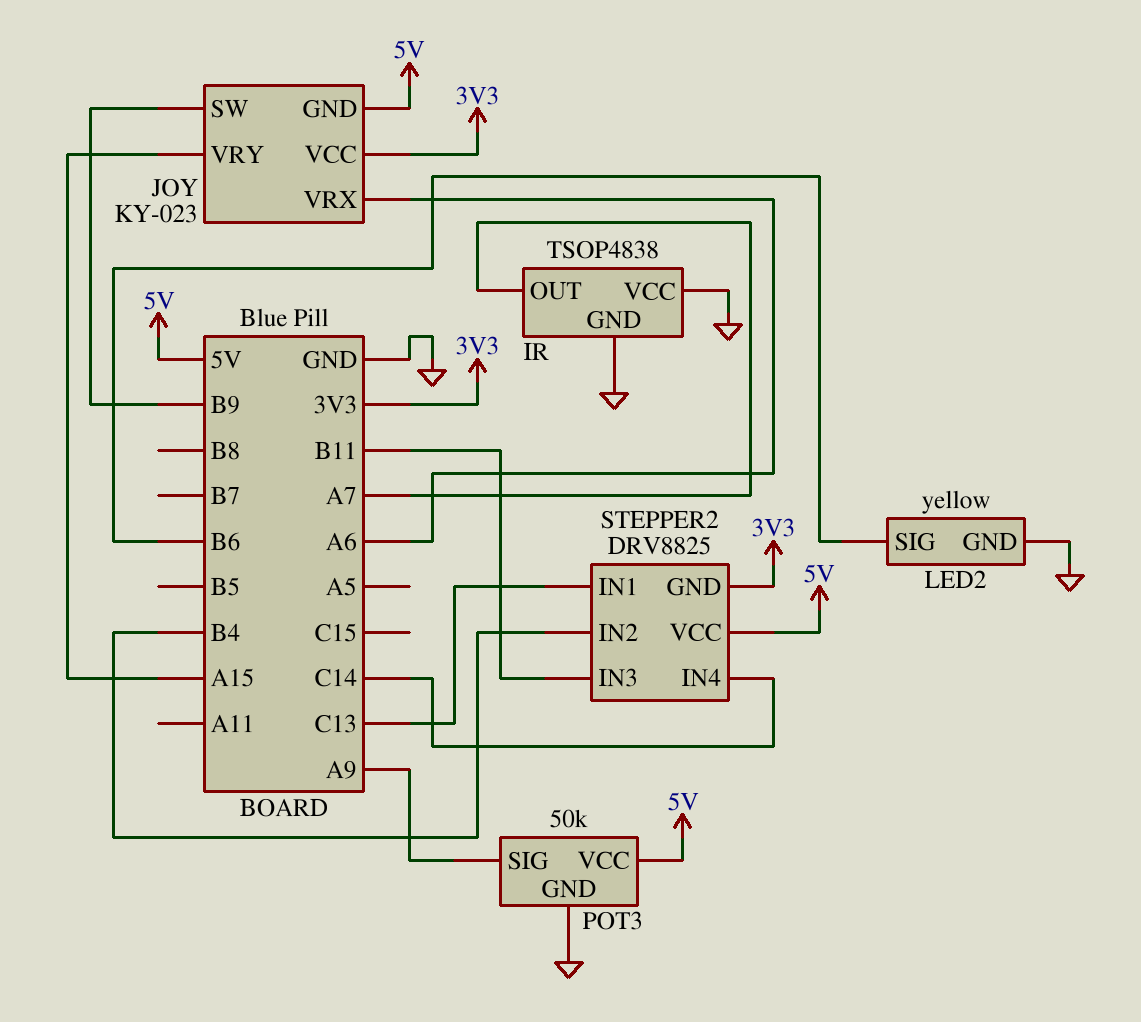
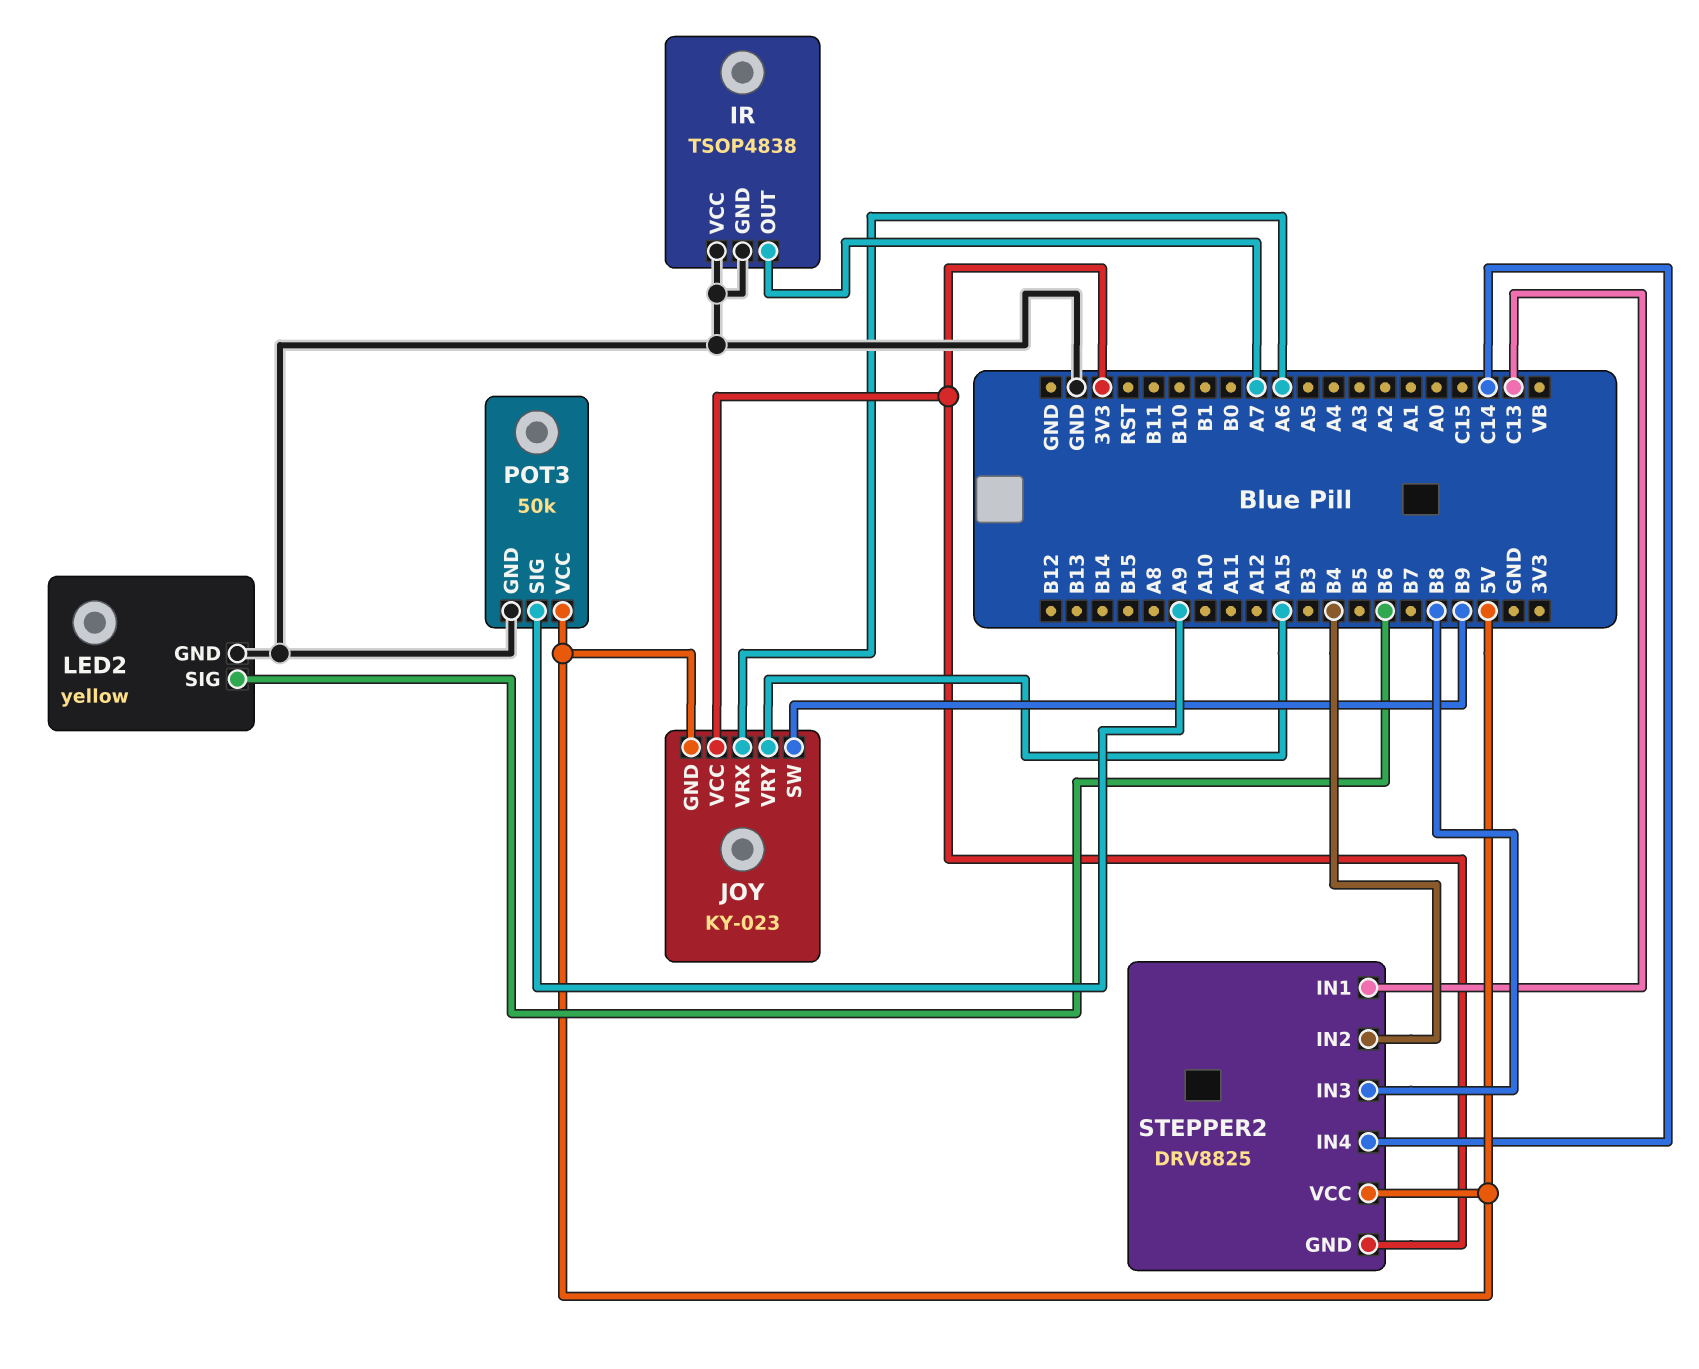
STEPPER2 pin IN3: B11 -> B8

